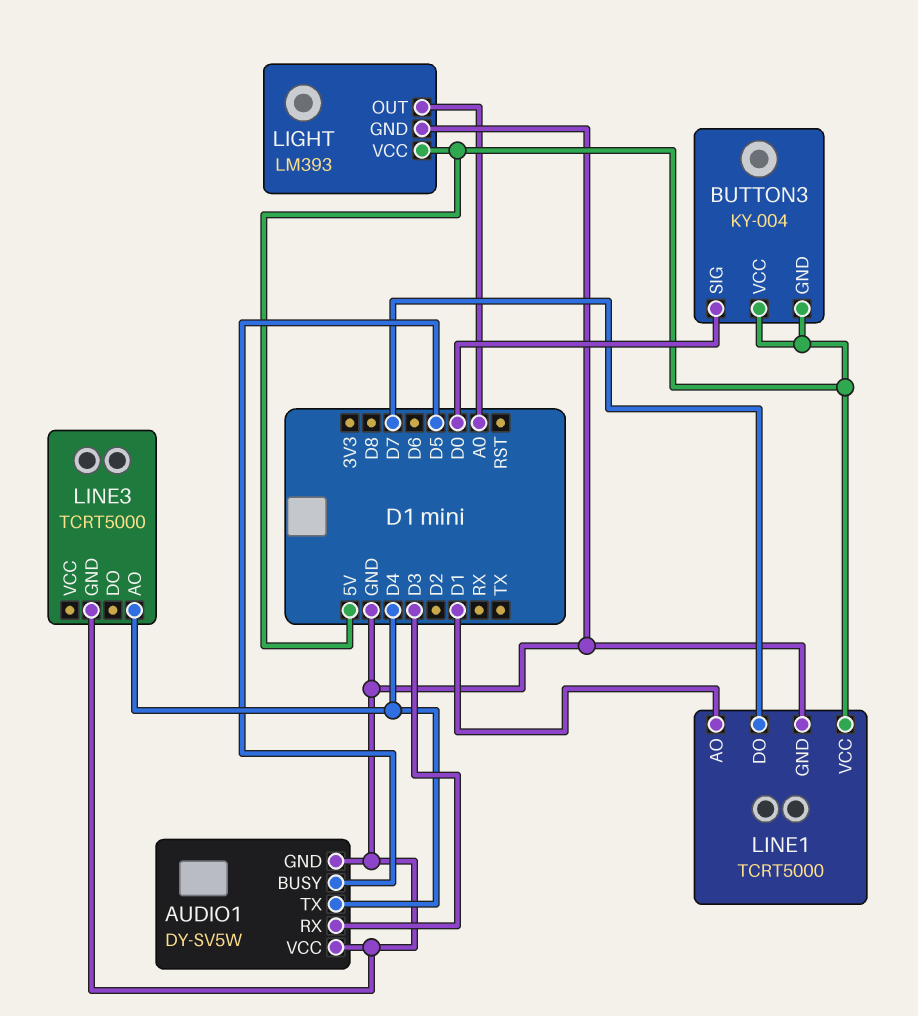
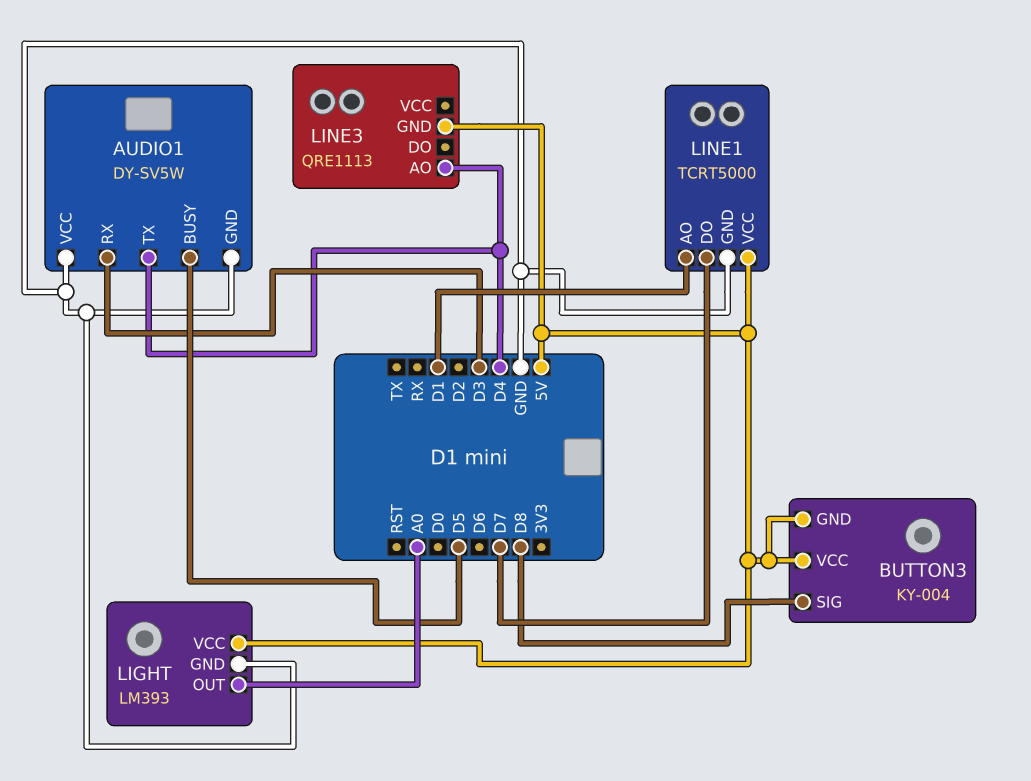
BUTTON3 pin SIG: D0 -> D8
LINE3: TCRT5000 -> QRE1113
LINE3 pin GND: GND -> 5V

